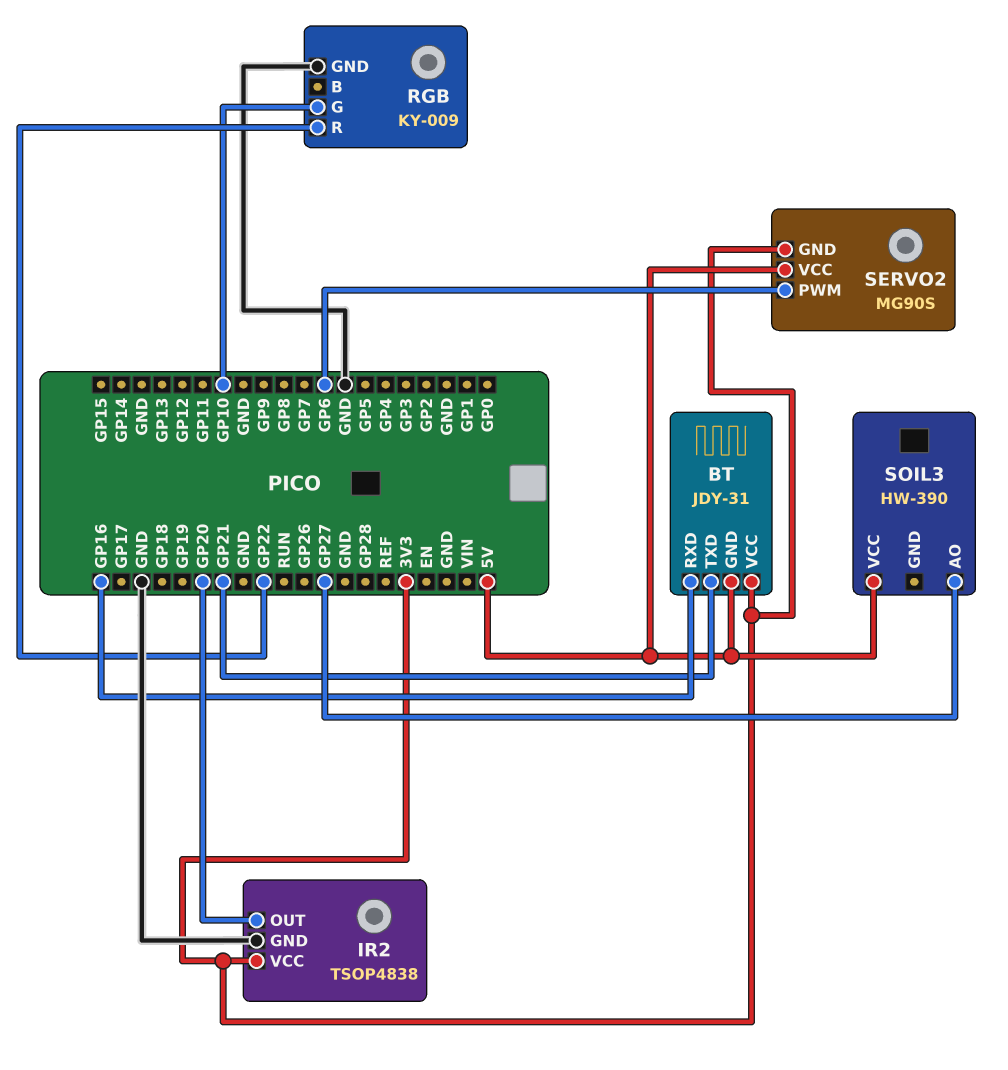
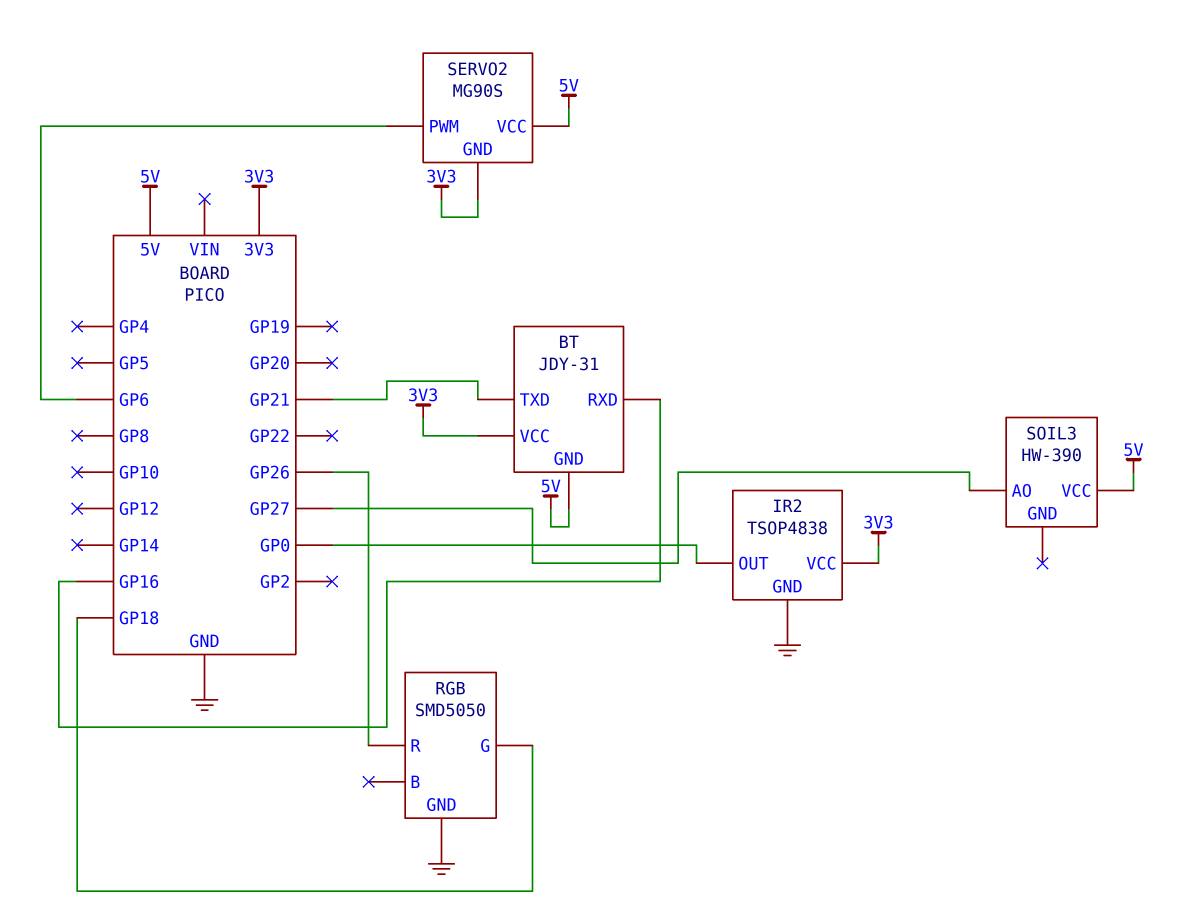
IR2 pin OUT: GP20 -> GP0
RGB: KY-009 -> SMD5050
RGB pin G: GP10 -> GP18
RGB pin R: GP22 -> GP26

